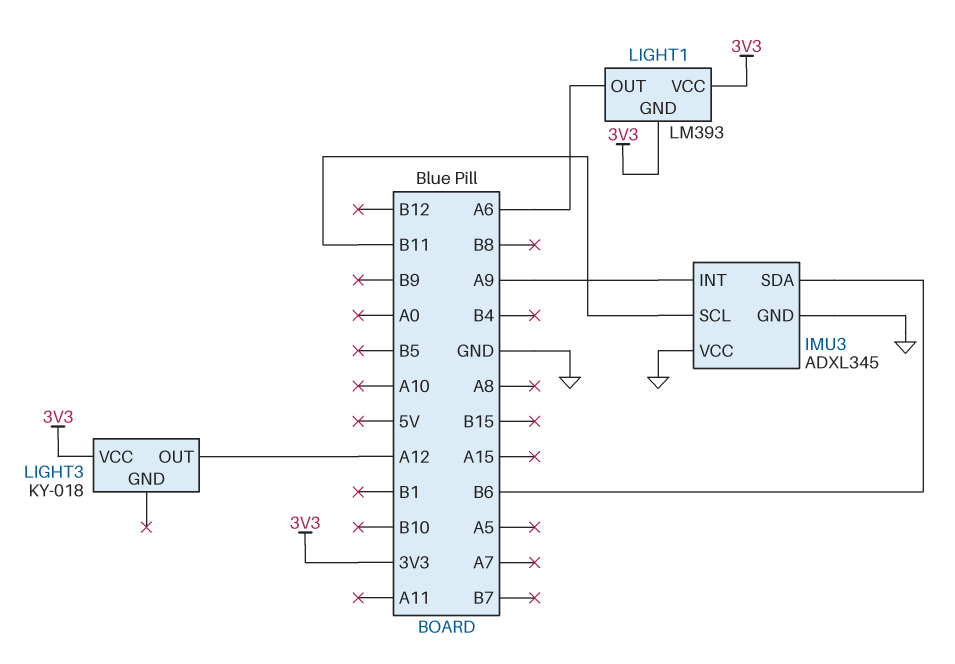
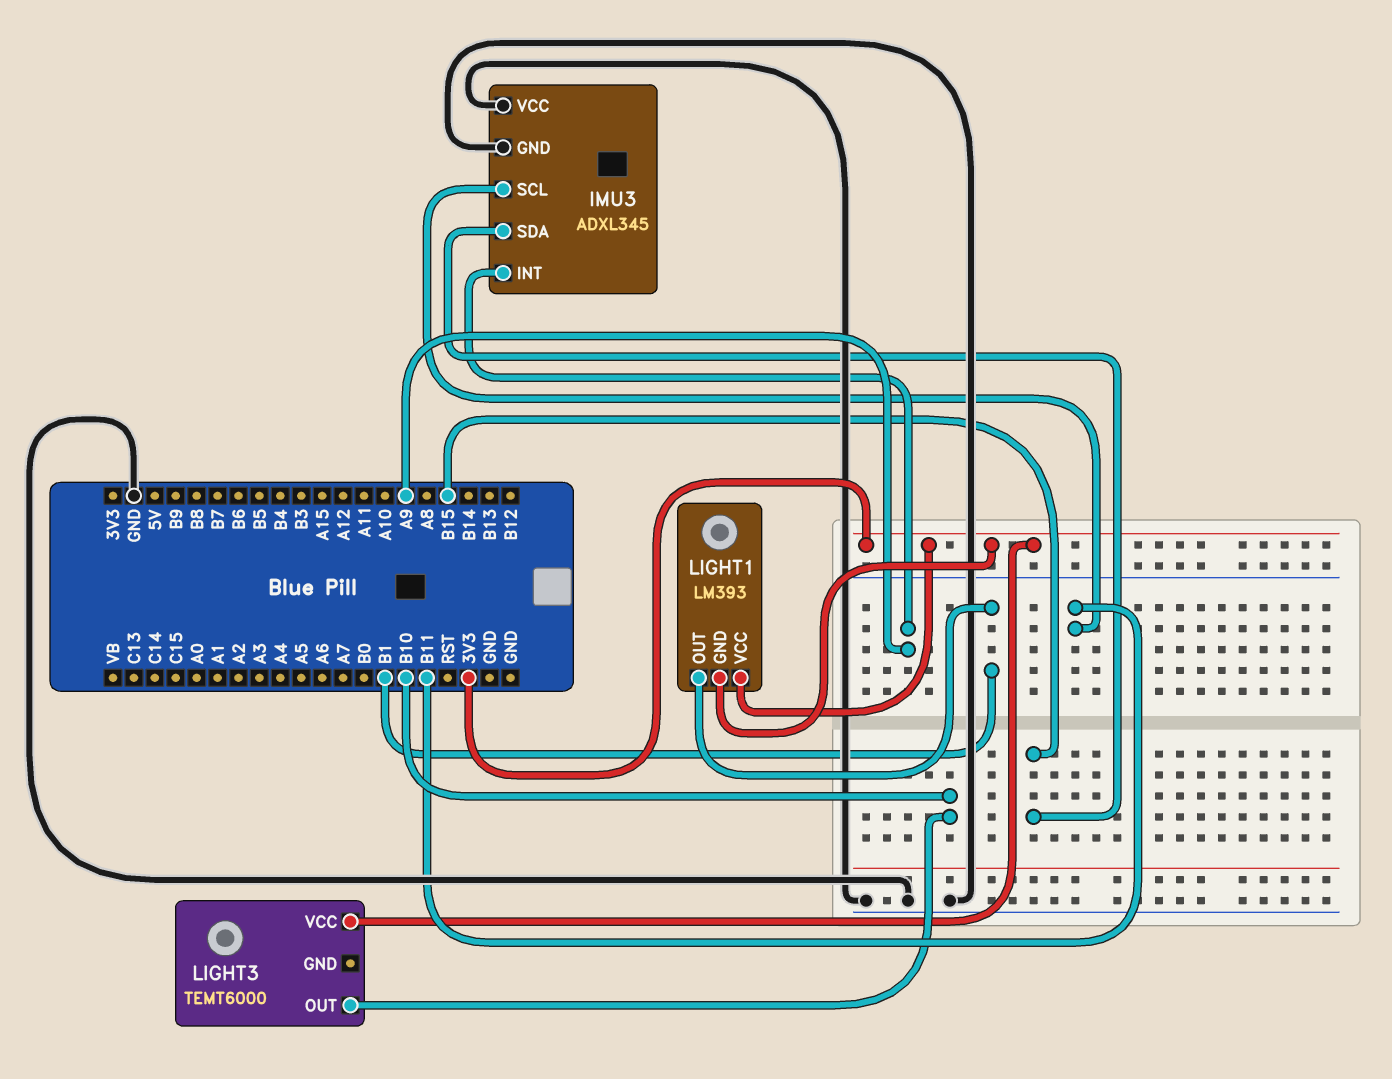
IMU3 pin SDA: B6 -> B15
LIGHT1 pin OUT: A6 -> B1
LIGHT3: KY-018 -> TEMT6000
LIGHT3 pin OUT: A12 -> B10

